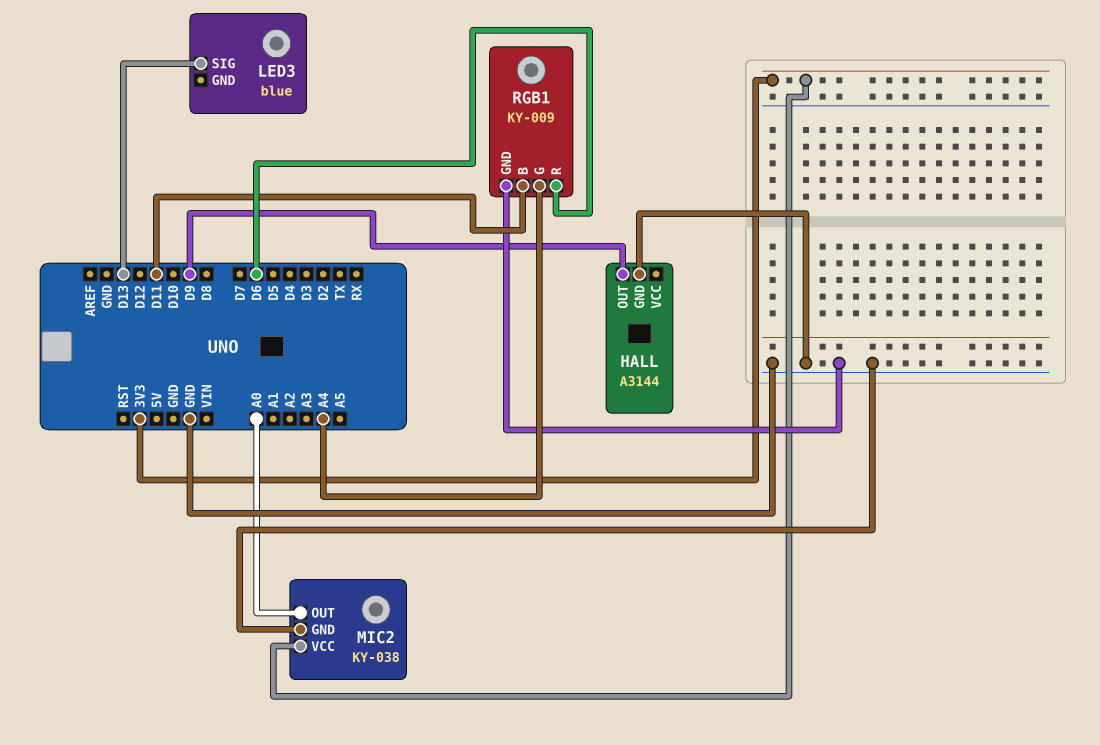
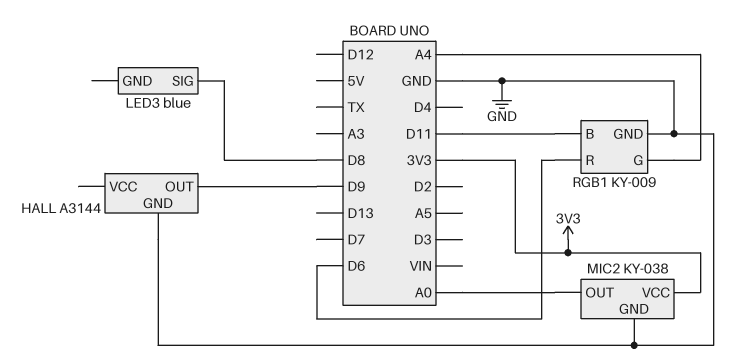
LED3 pin SIG: D13 -> D8

